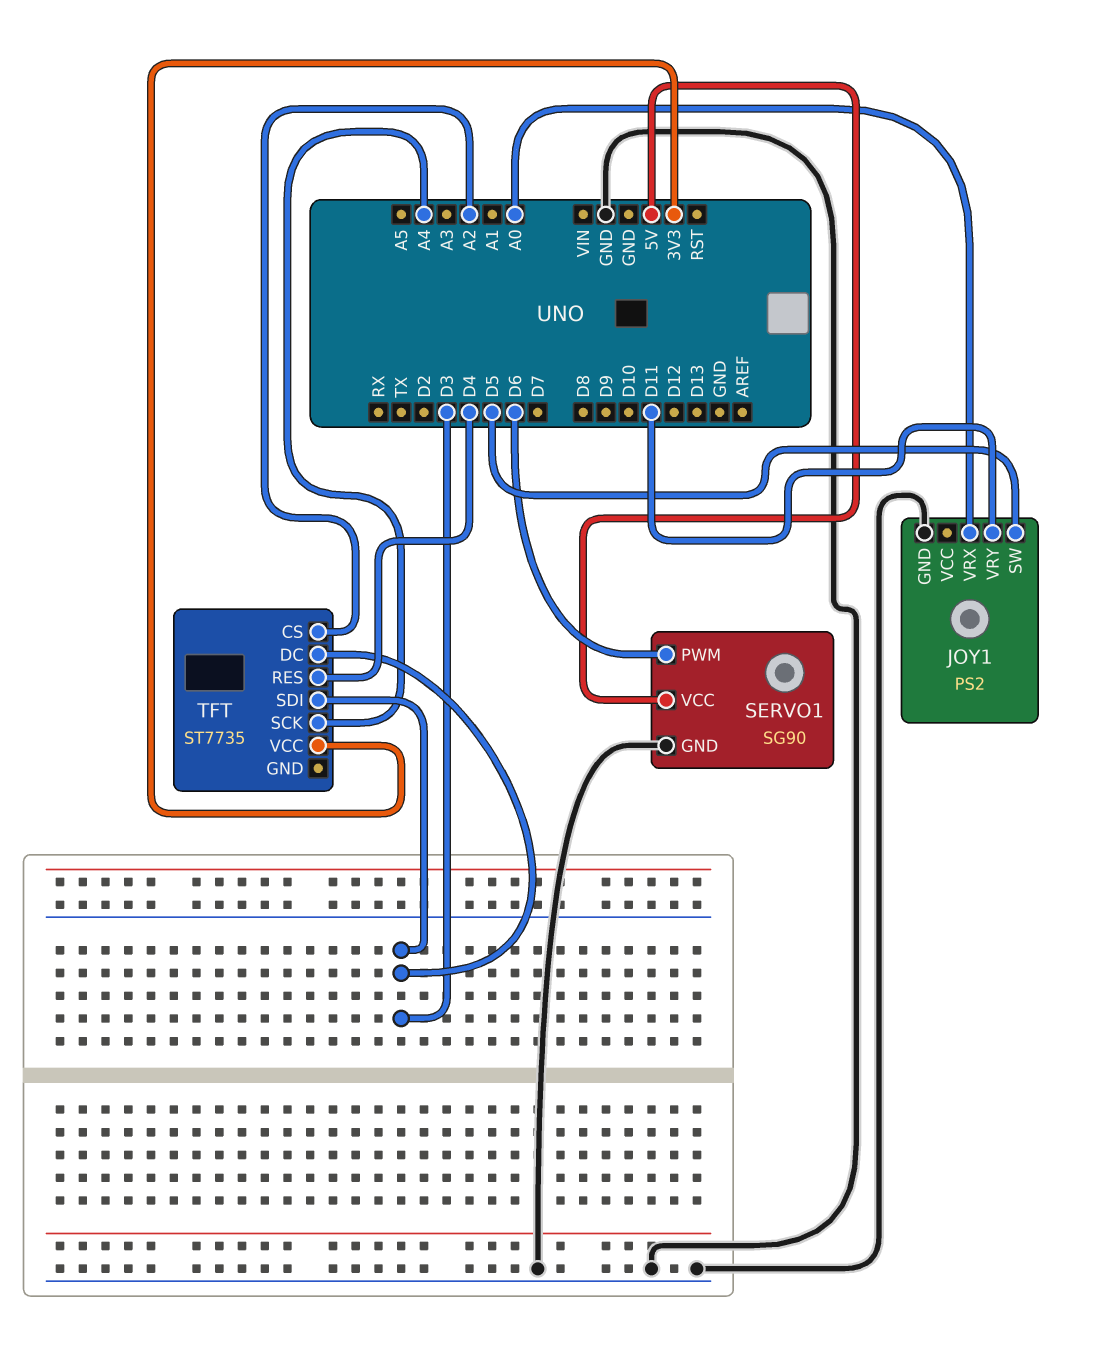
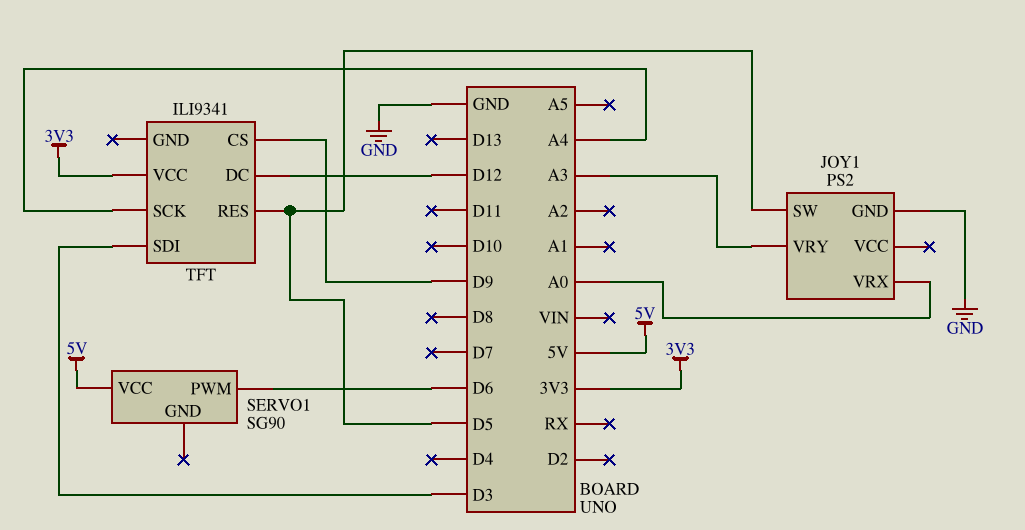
JOY1 pin VRY: D11 -> A3
SERVO1 pin GND: GND -> none
TFT: ST7735 -> ILI9341
TFT pin CS: A2 -> D9
TFT pin DC: D3 -> D12
TFT pin RES: D4 -> D5

